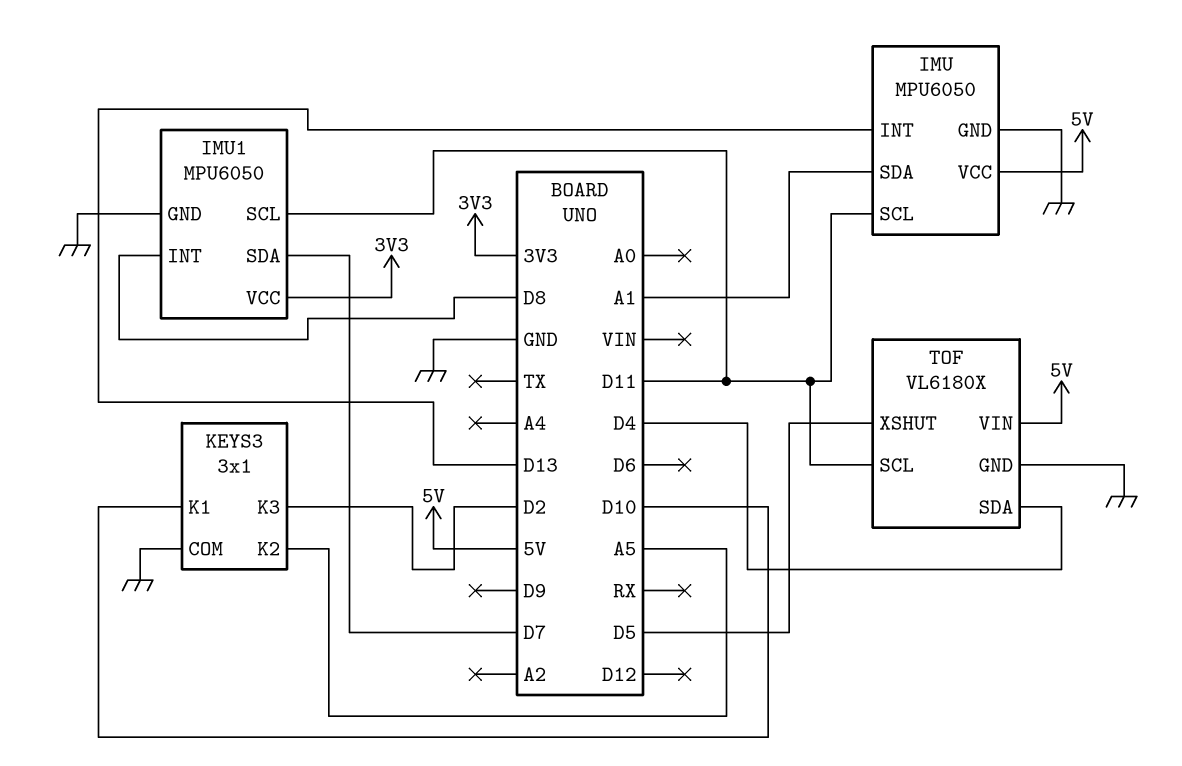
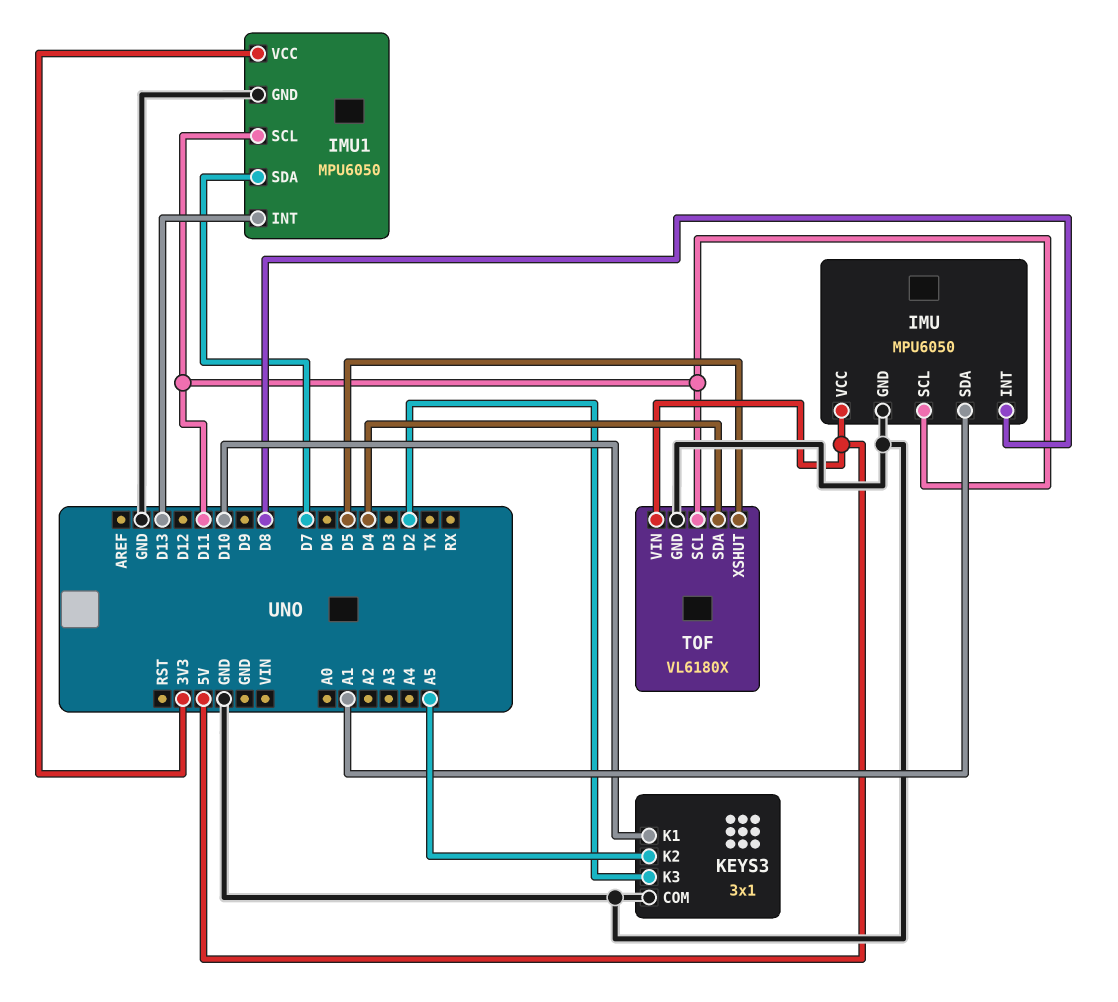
IMU pin INT: D13 -> D8
IMU1 pin INT: D8 -> D13

